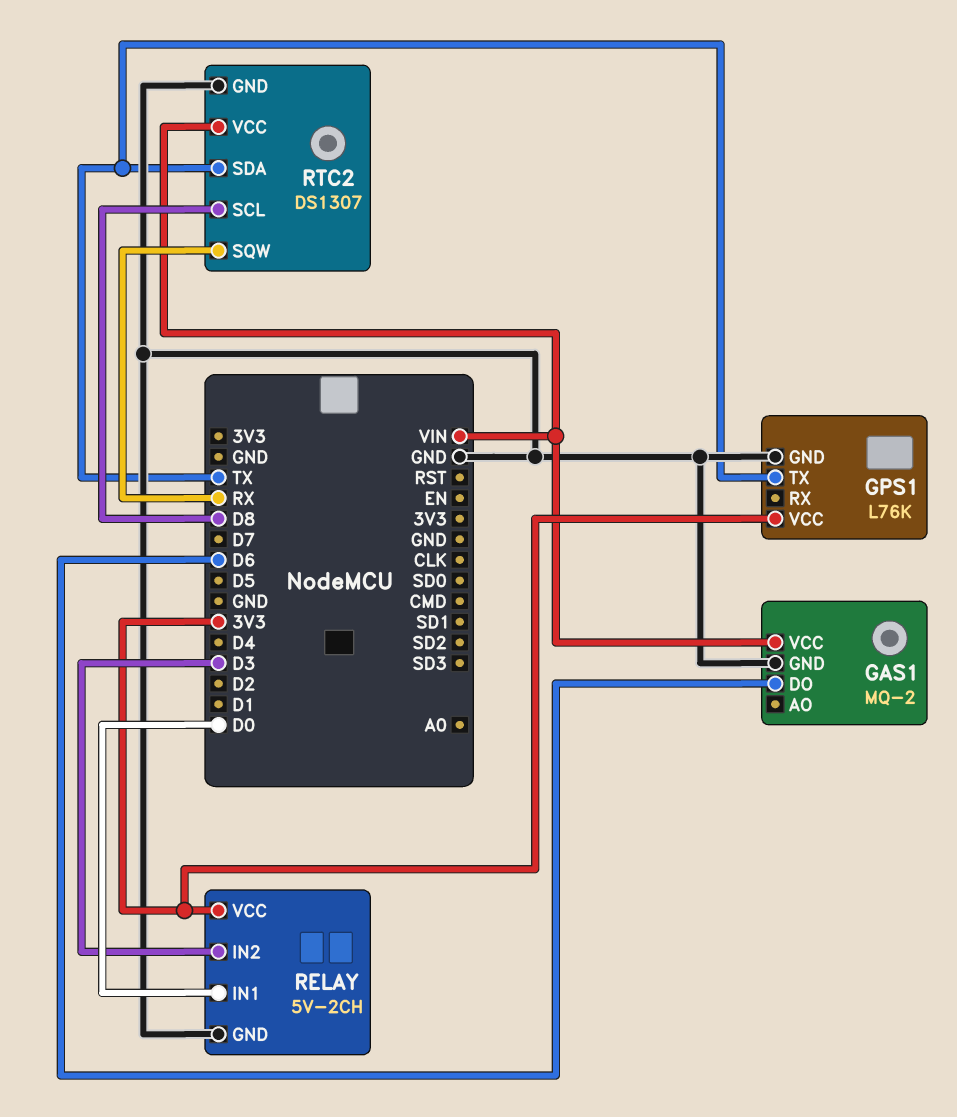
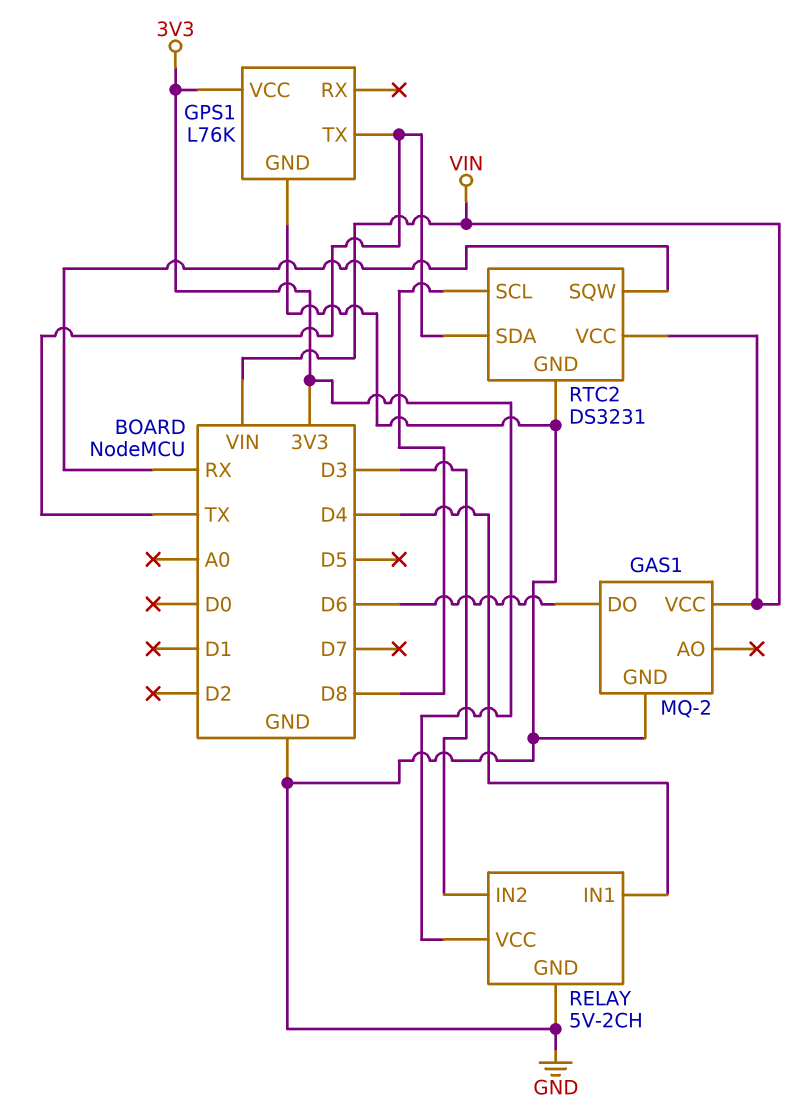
RELAY pin IN1: D0 -> D4
RTC2: DS1307 -> DS3231

